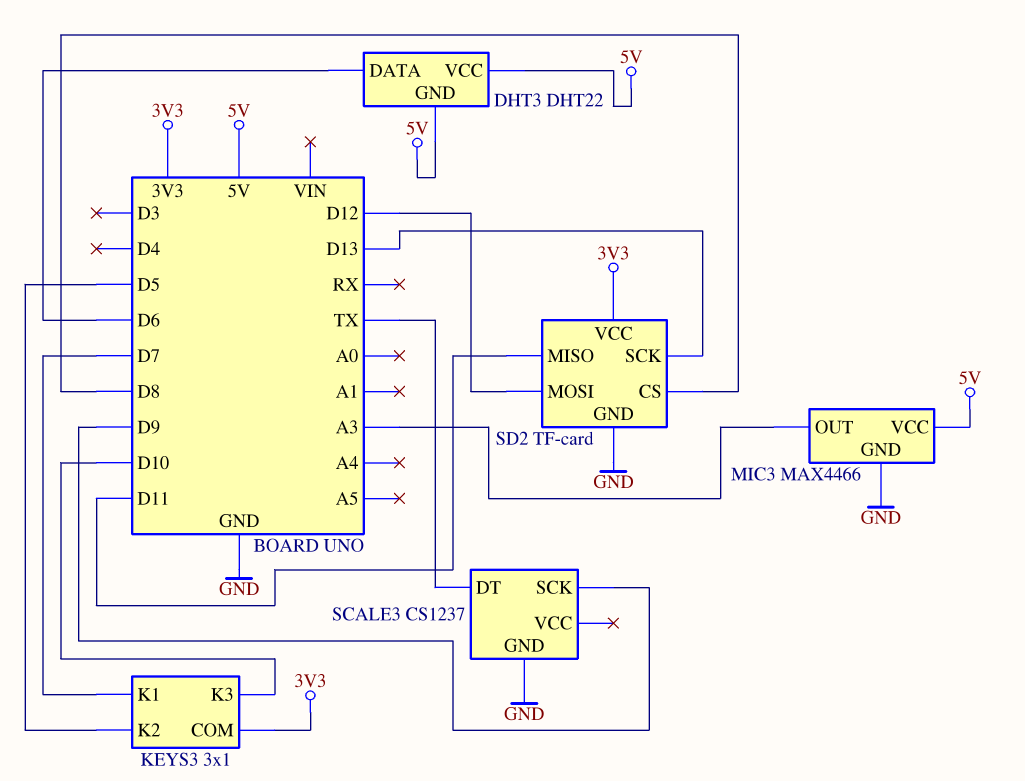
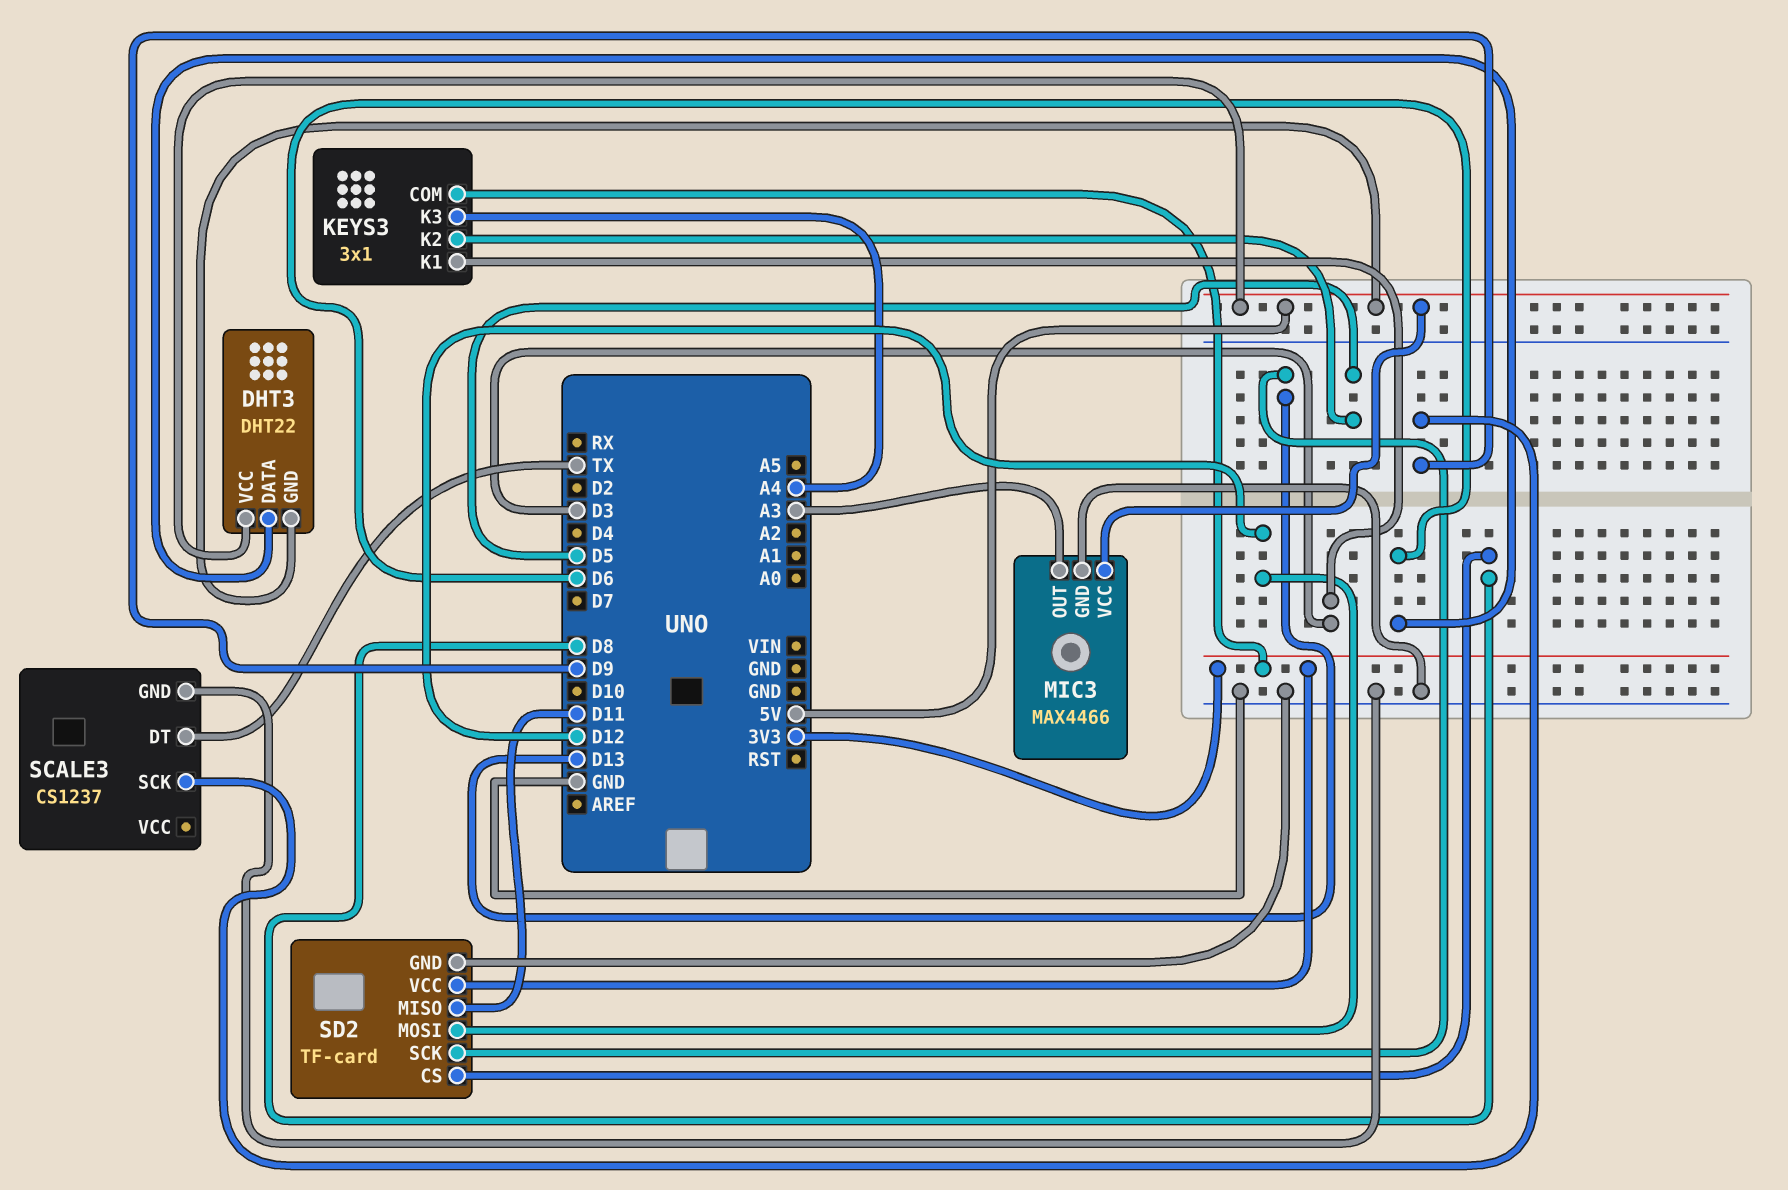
KEYS3 pin K1: D7 -> D3
KEYS3 pin K3: D10 -> A4

